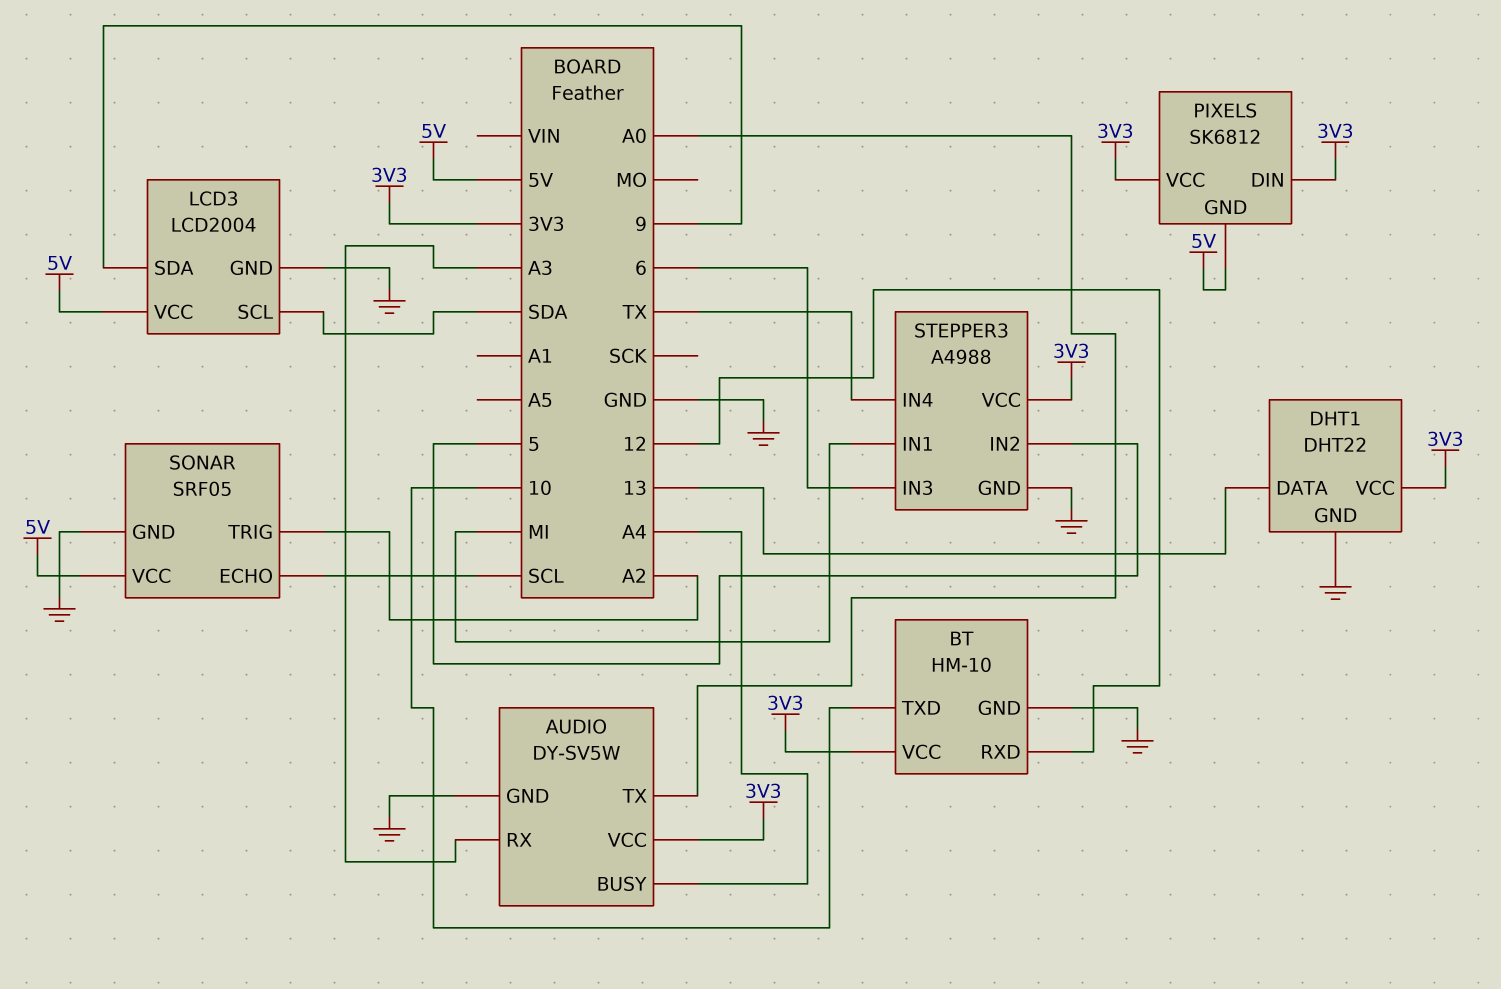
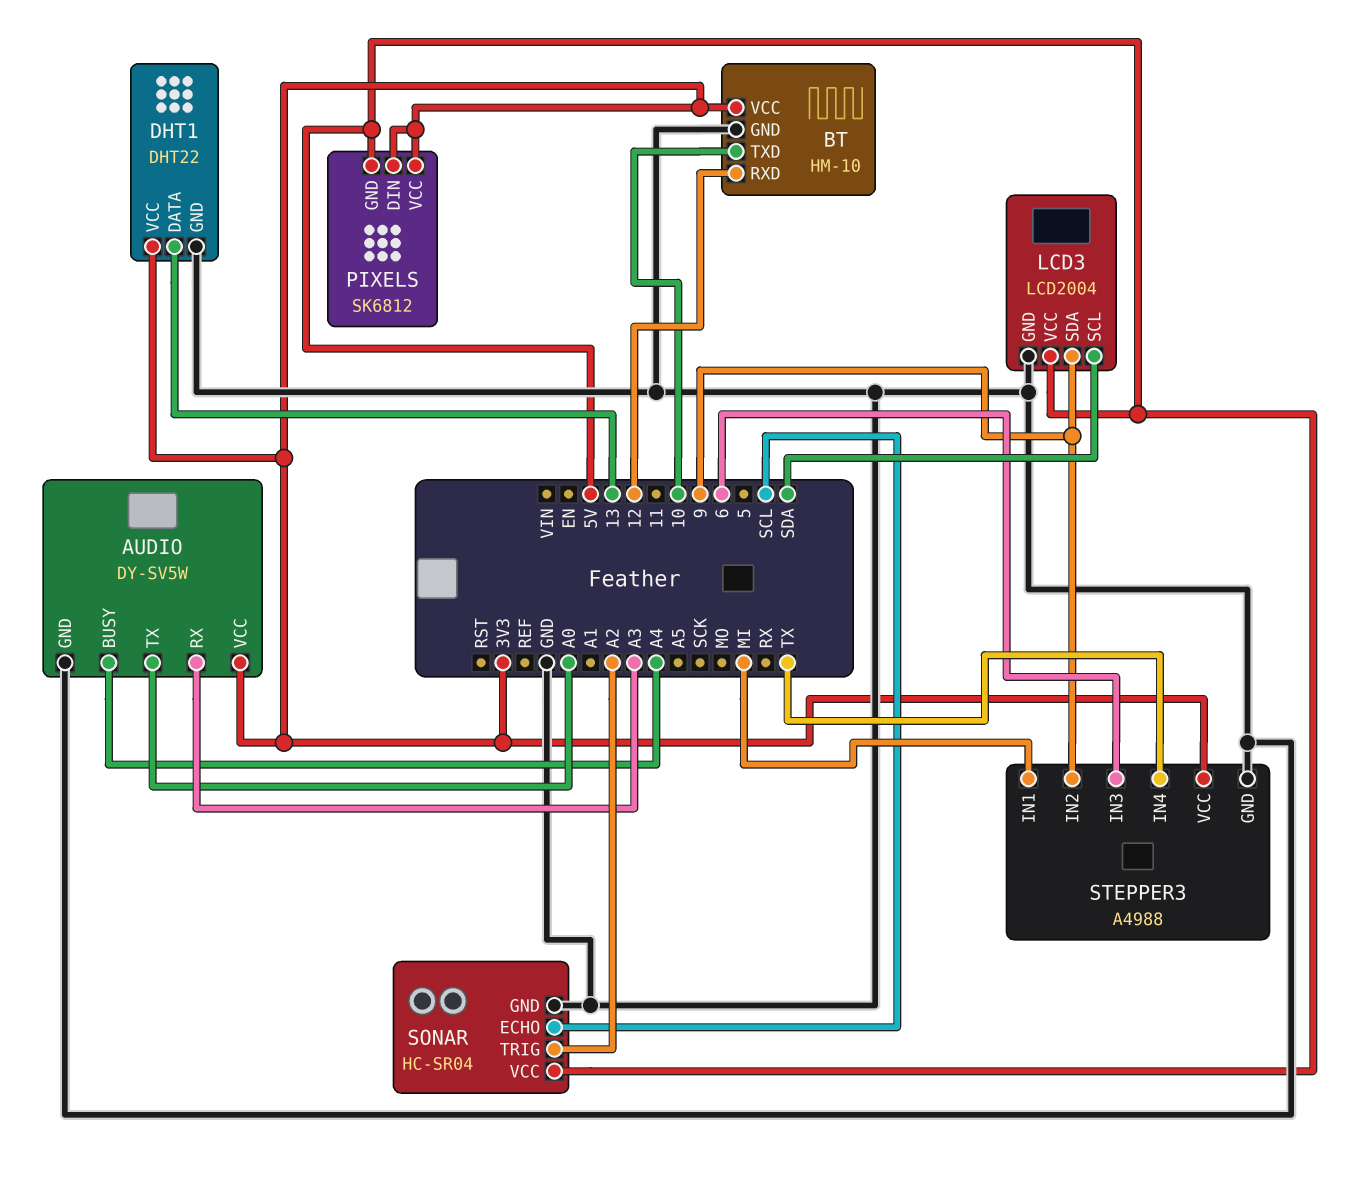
SONAR: SRF05 -> HC-SR04
STEPPER3 pin IN2: 5 -> 9

